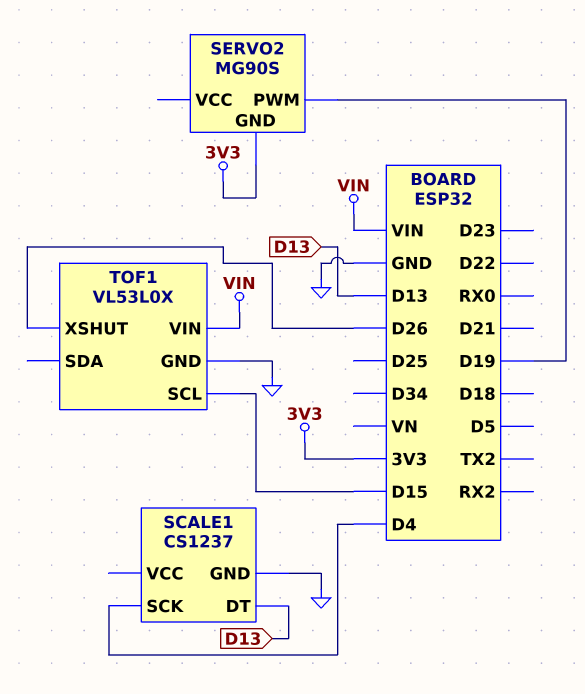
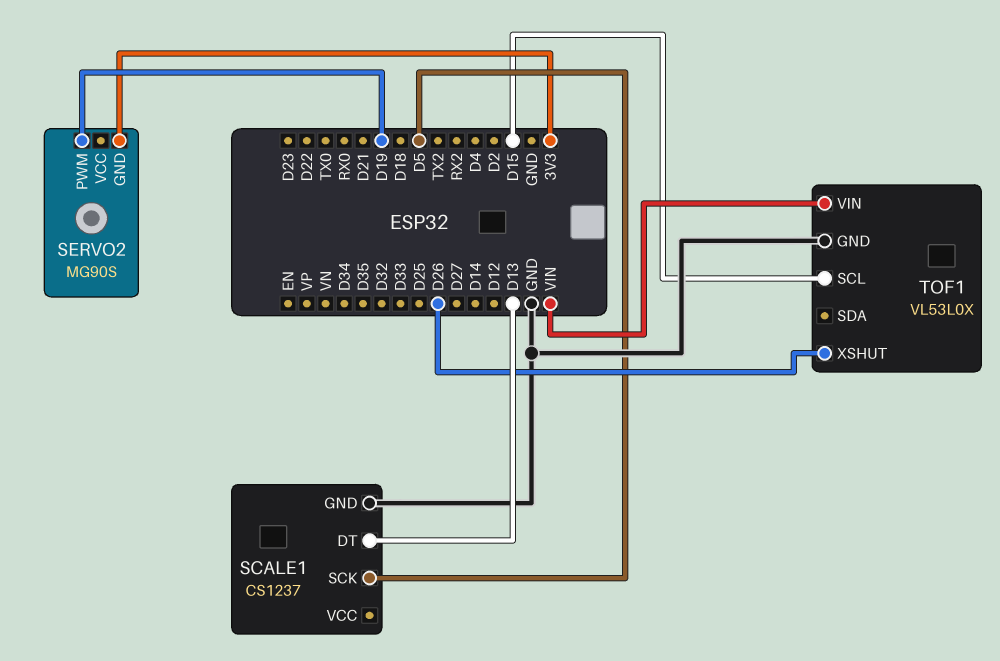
SCALE1 pin SCK: D4 -> D5

